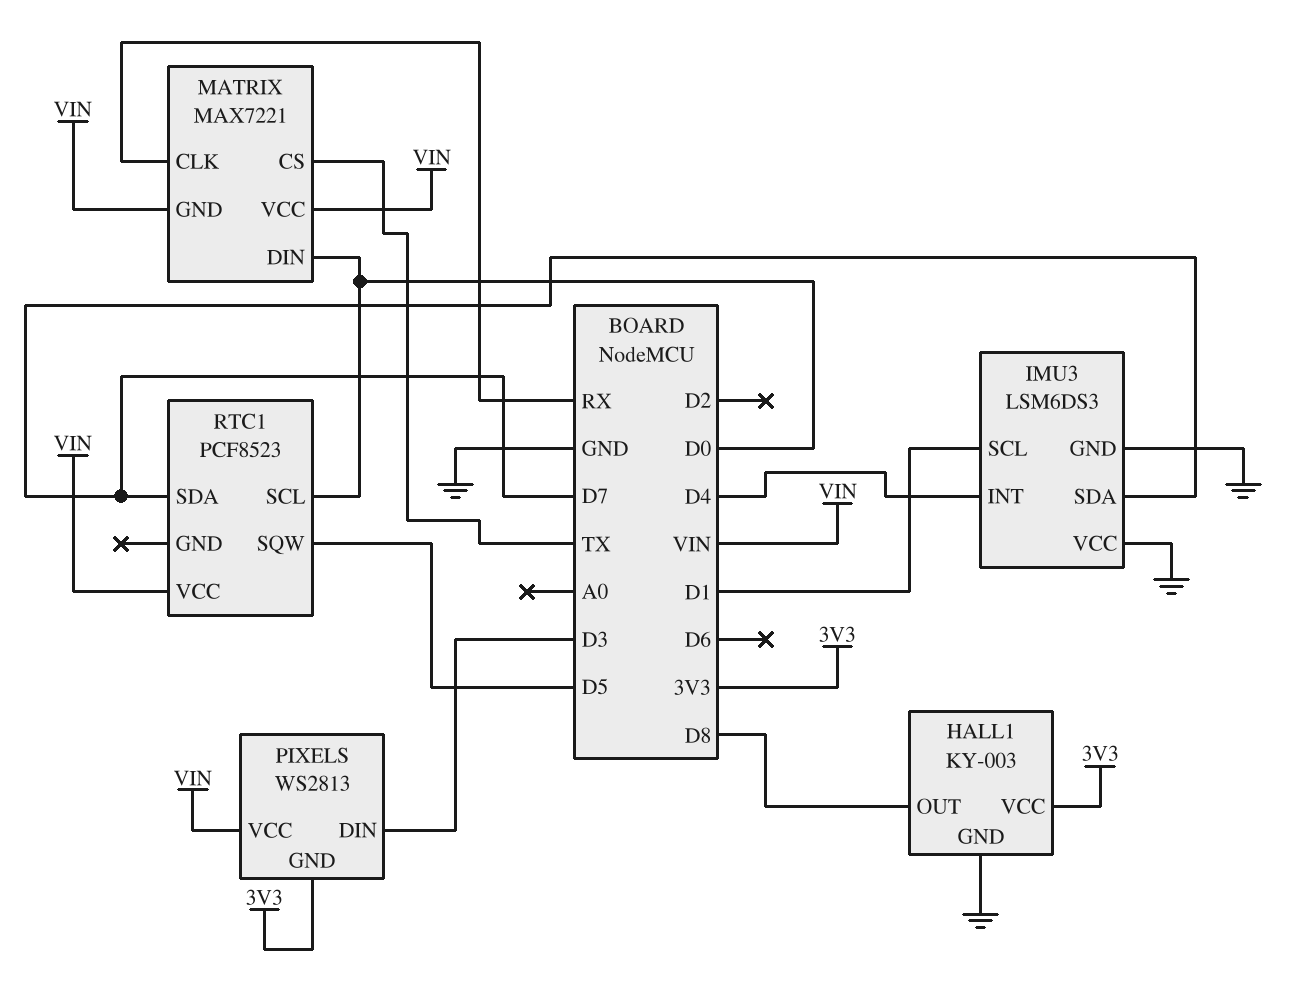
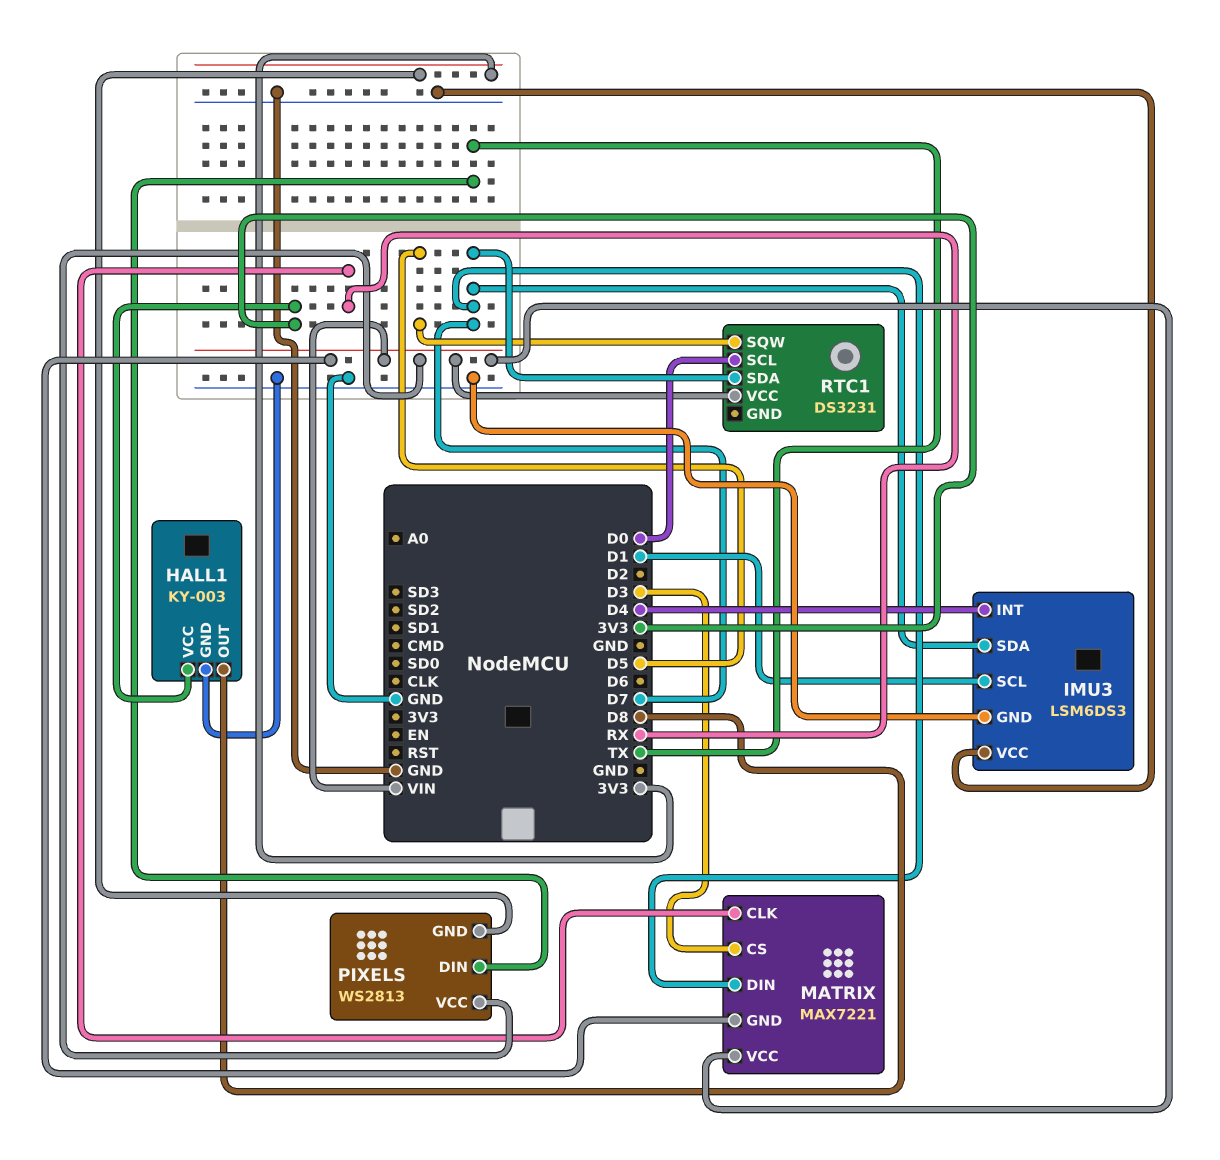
MATRIX pin CS: TX -> D3
MATRIX pin DIN: D0 -> D7
PIXELS pin DIN: D3 -> TX
RTC1: PCF8523 -> DS3231

